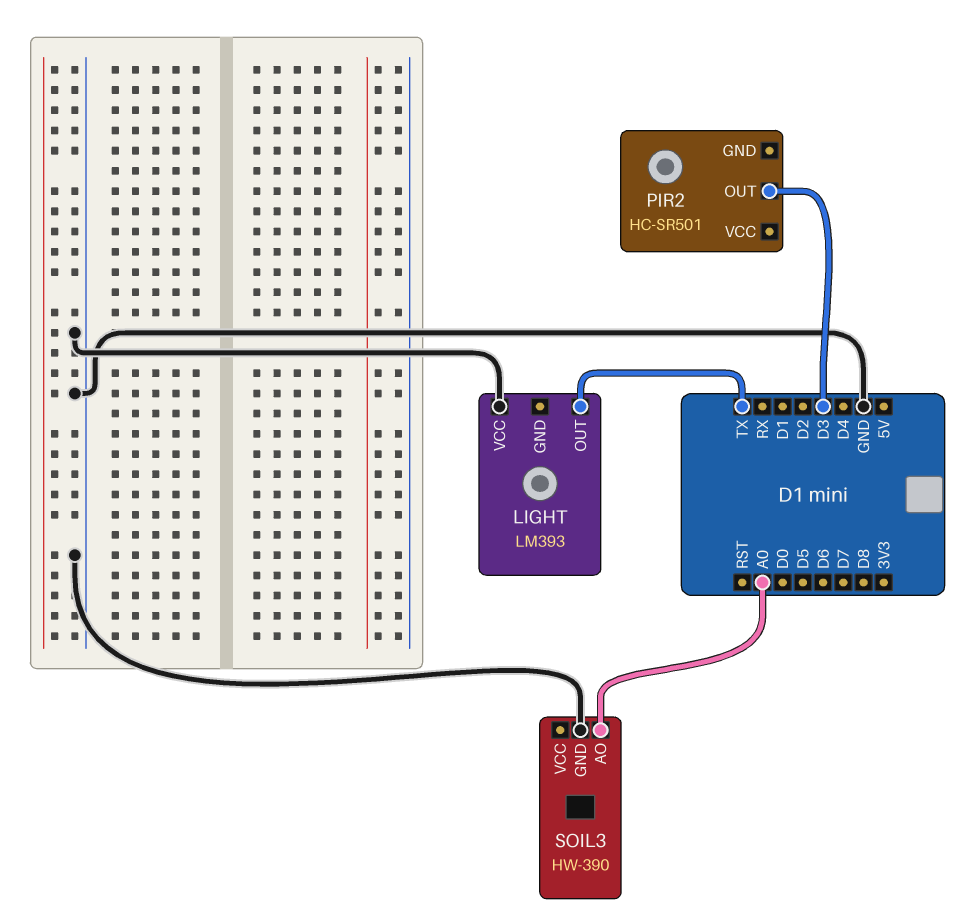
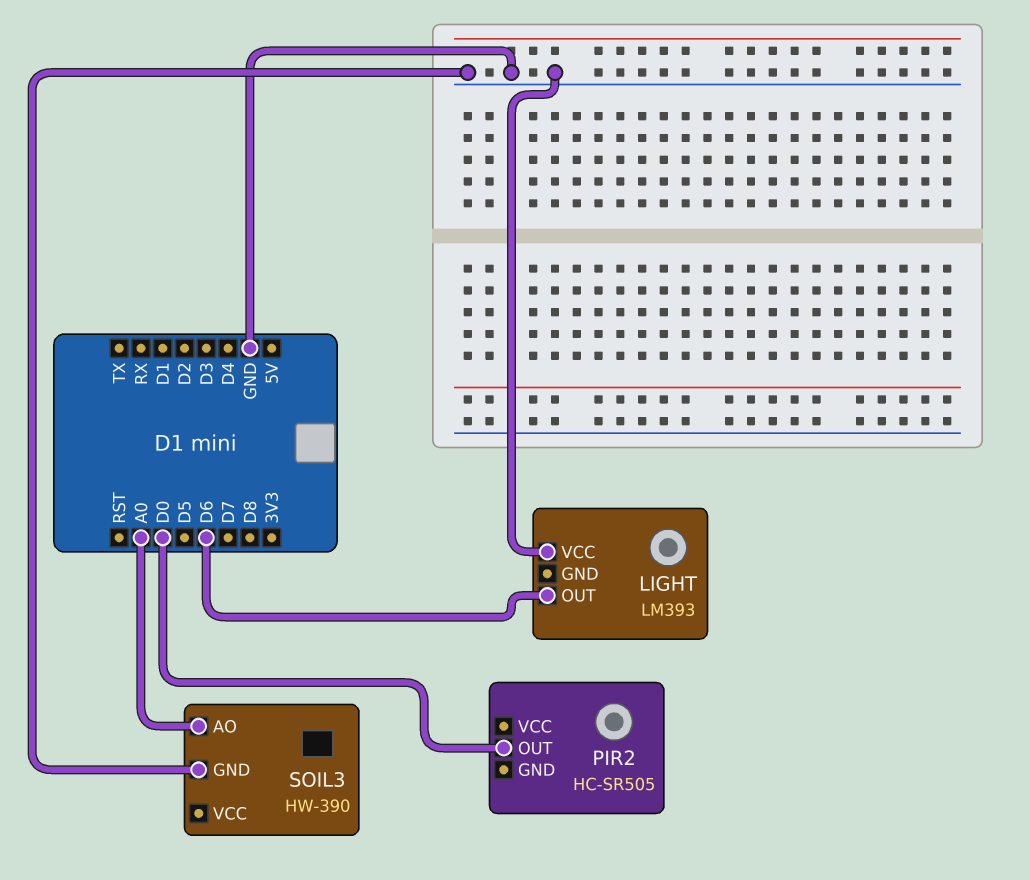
LIGHT pin OUT: TX -> D6
PIR2: HC-SR501 -> HC-SR505
PIR2 pin OUT: D3 -> D0

